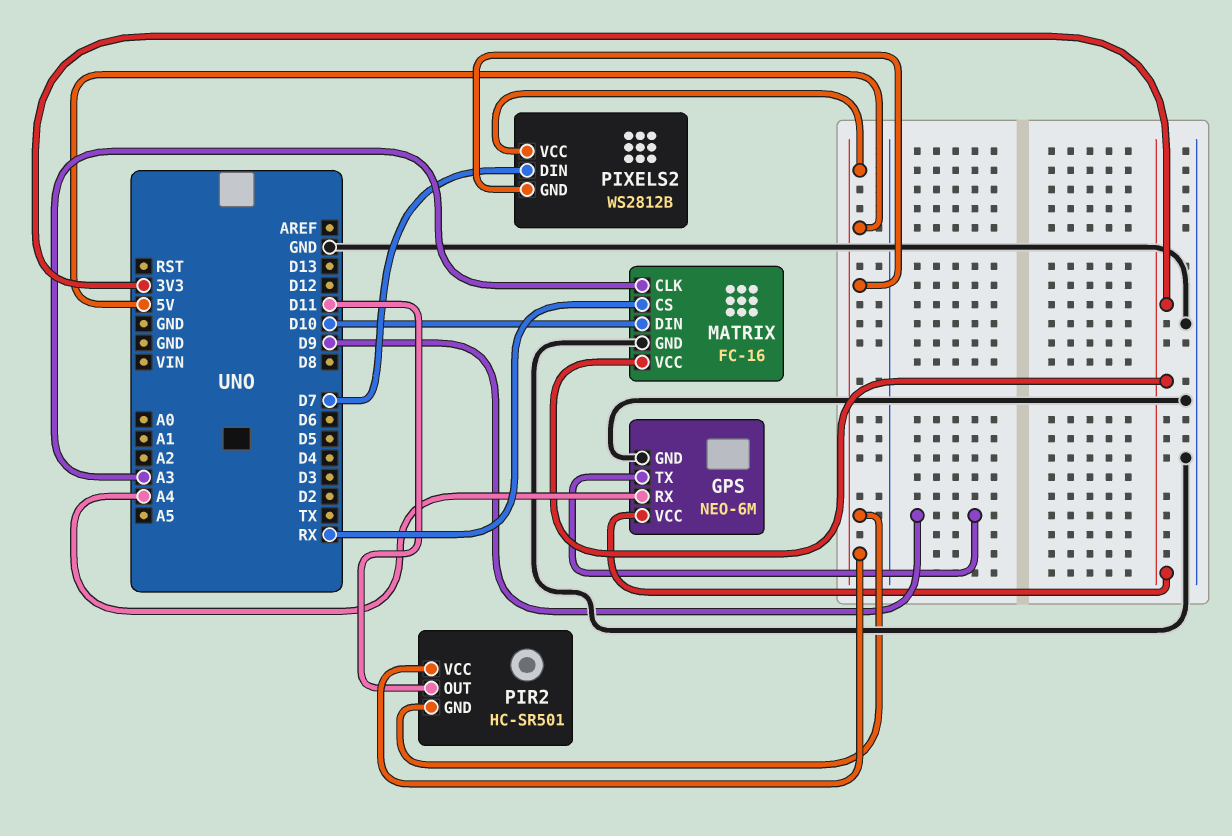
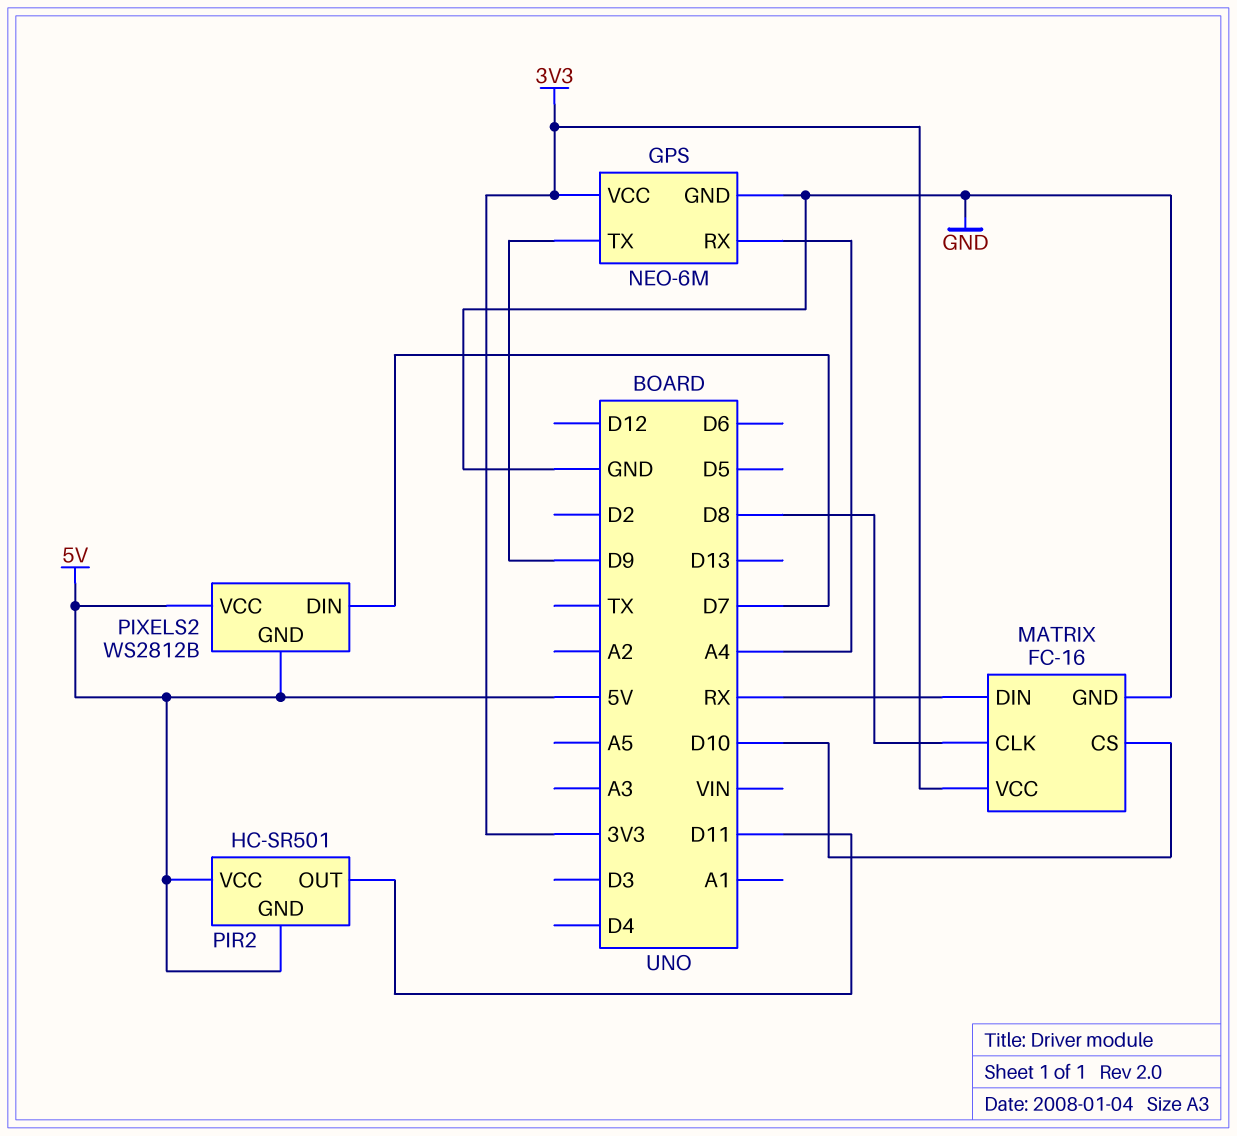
MATRIX pin CLK: A3 -> D8
MATRIX pin CS: RX -> D10
MATRIX pin DIN: D10 -> RX

